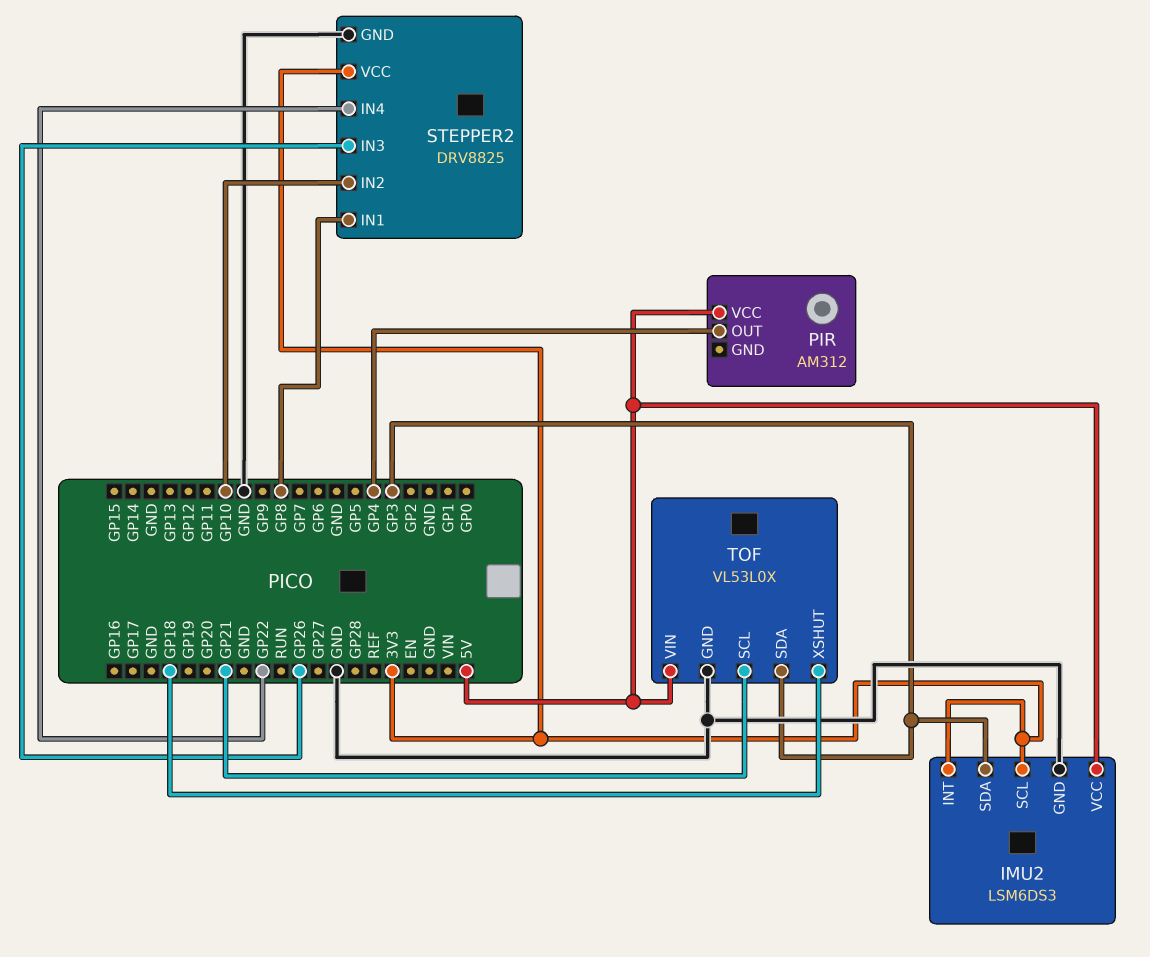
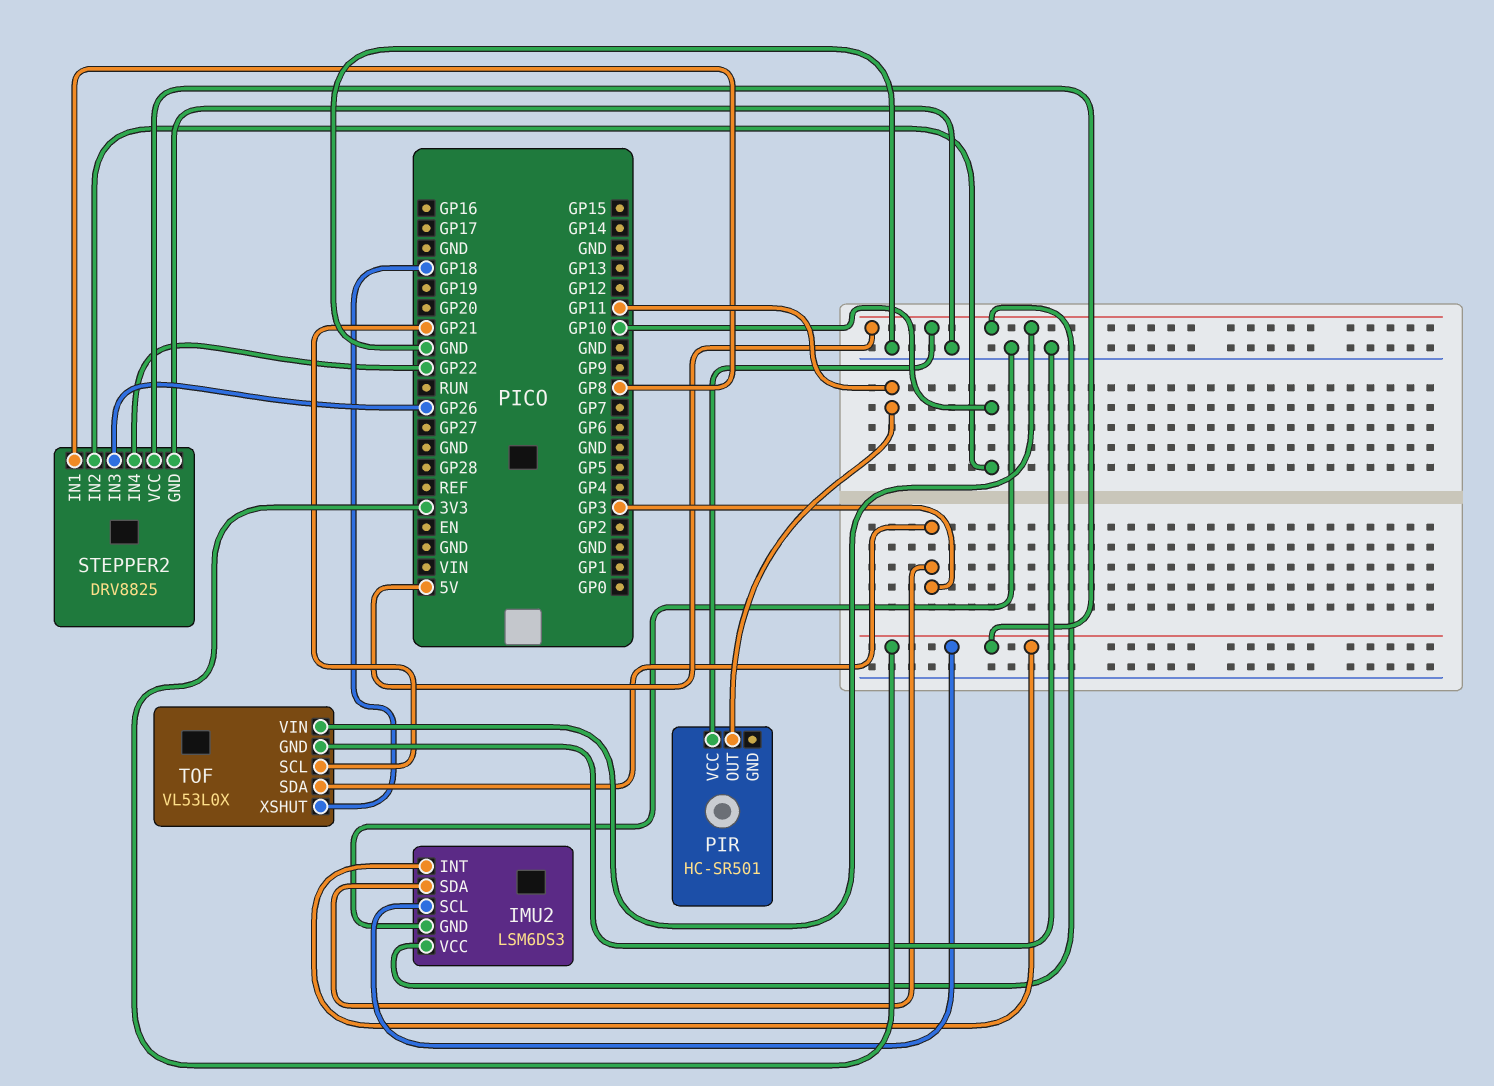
PIR: AM312 -> HC-SR501
PIR pin OUT: GP4 -> GP11

